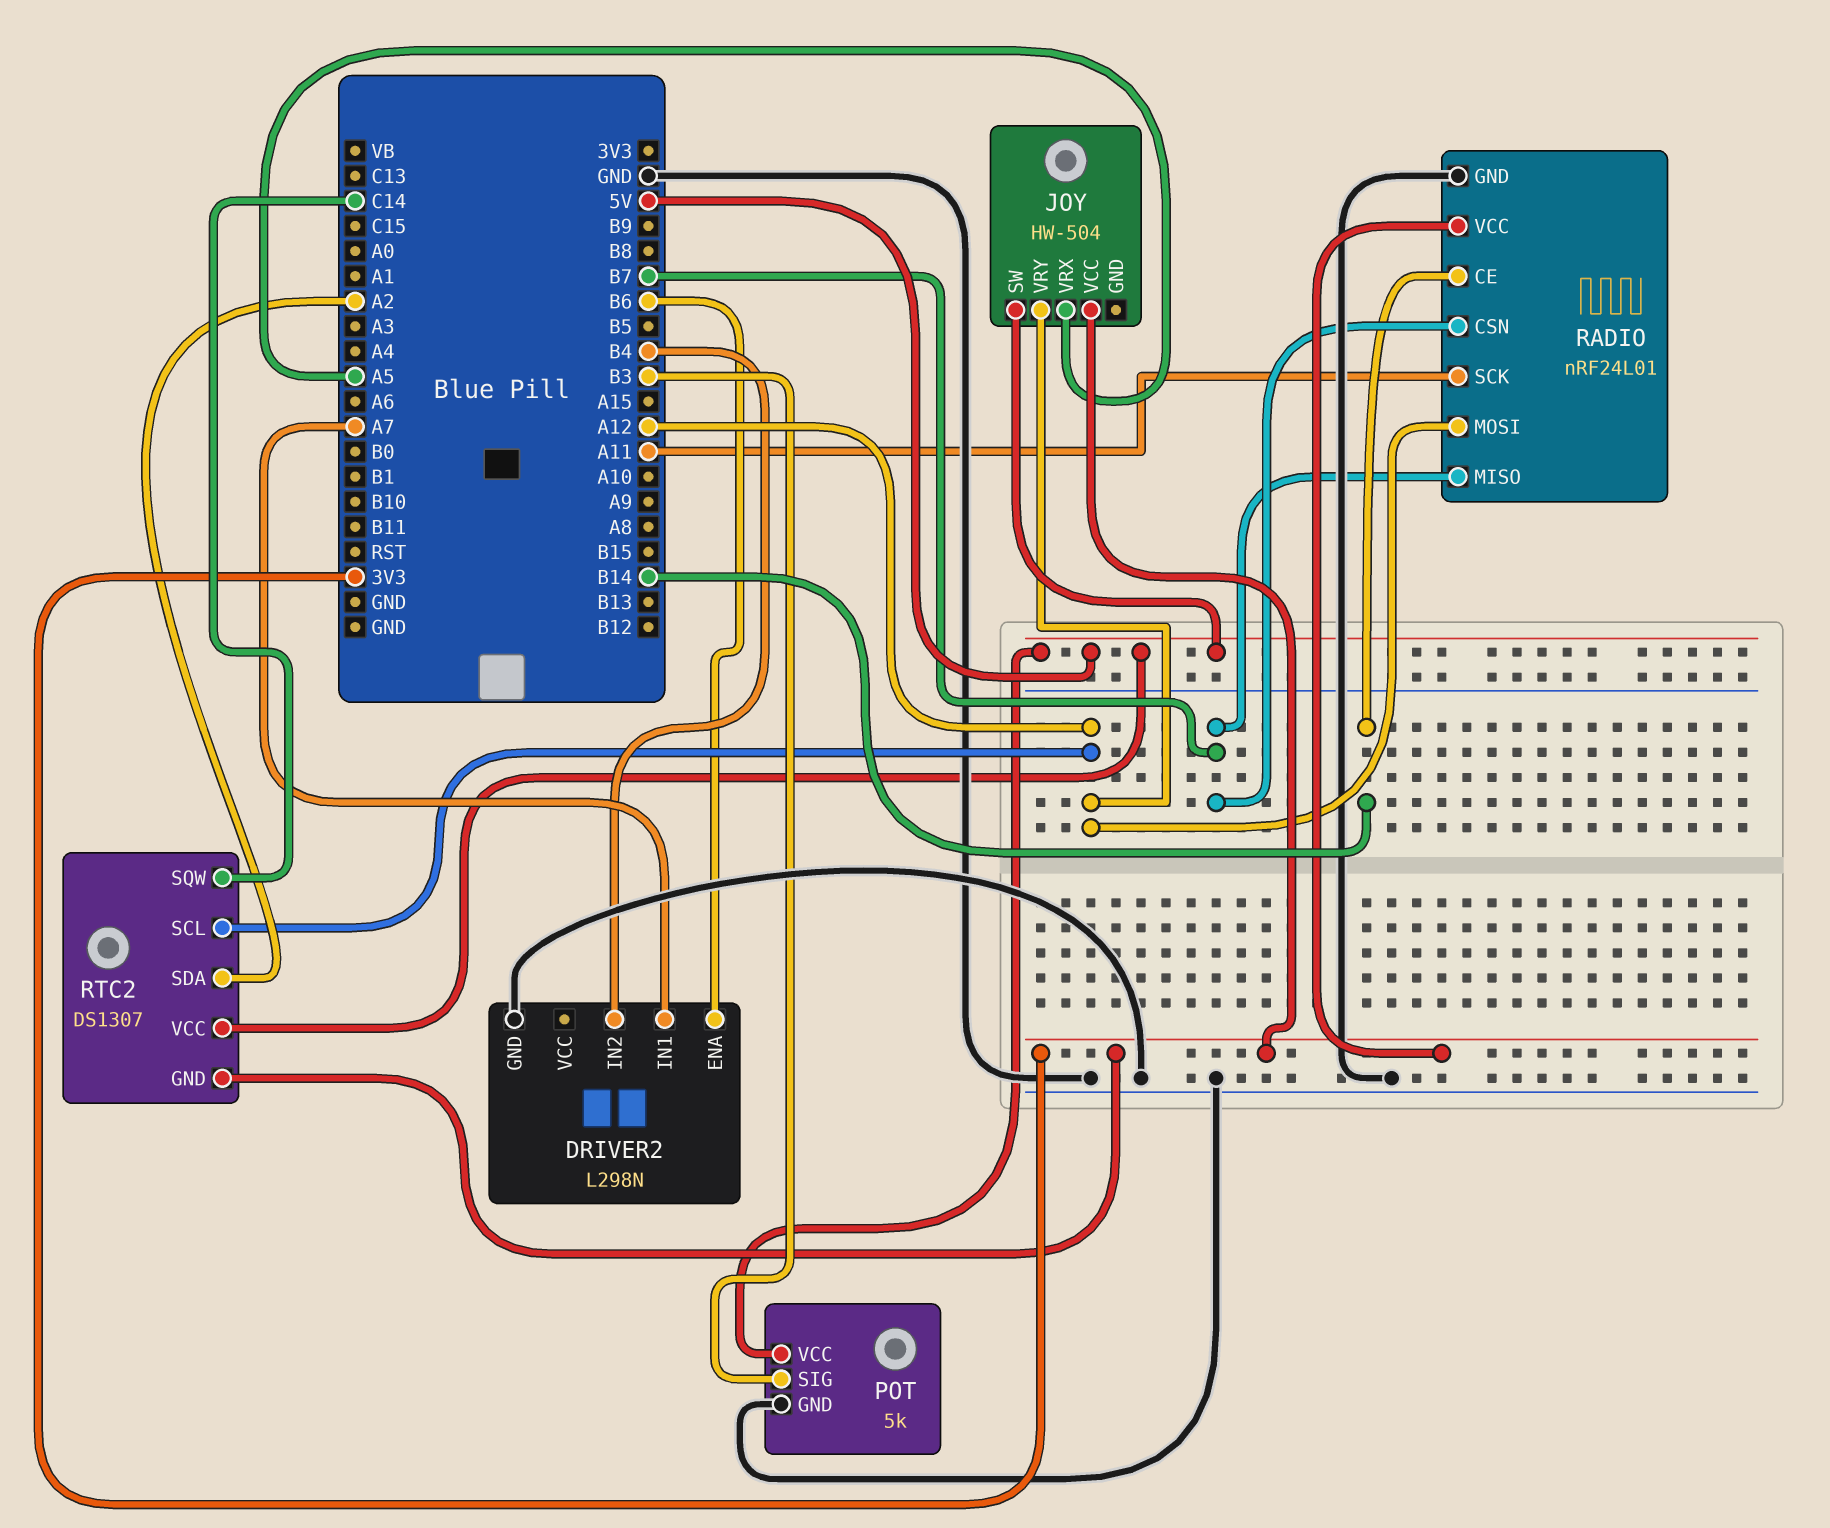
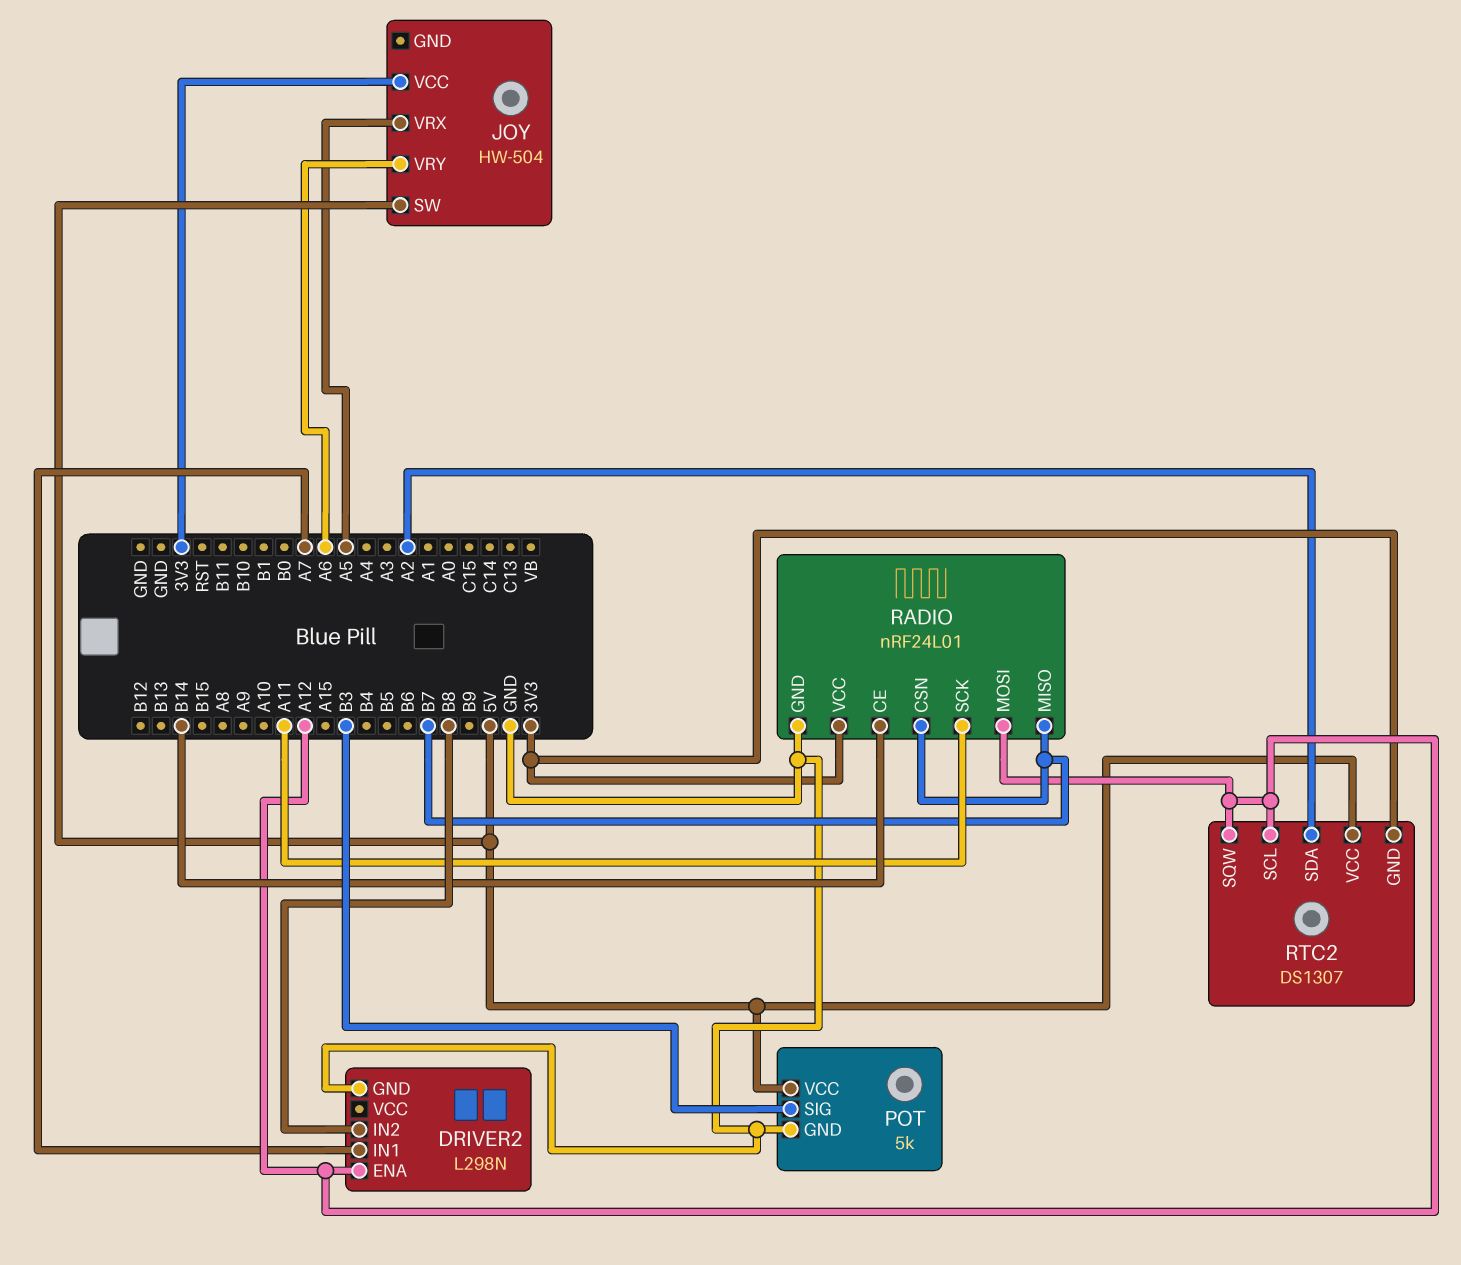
DRIVER2 pin ENA: B6 -> A12
DRIVER2 pin IN2: B4 -> B8
JOY pin VRY: A12 -> A6
RTC2 pin SQW: C14 -> A12

